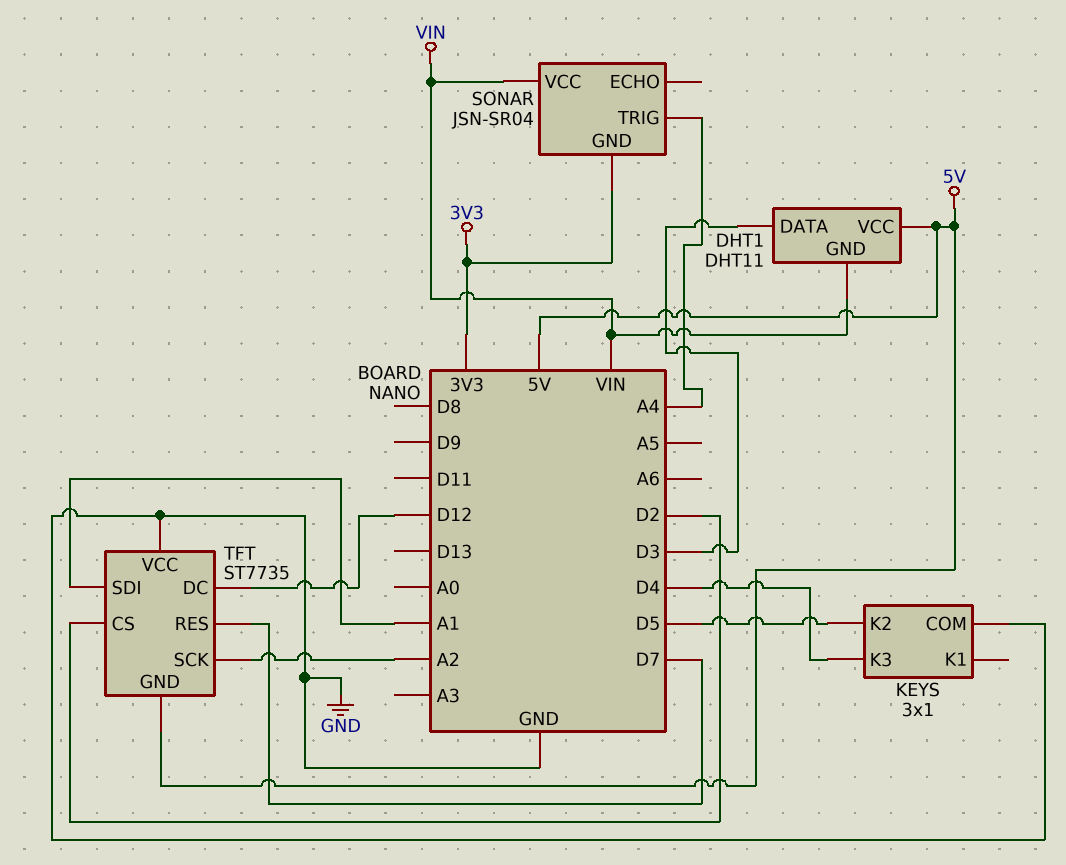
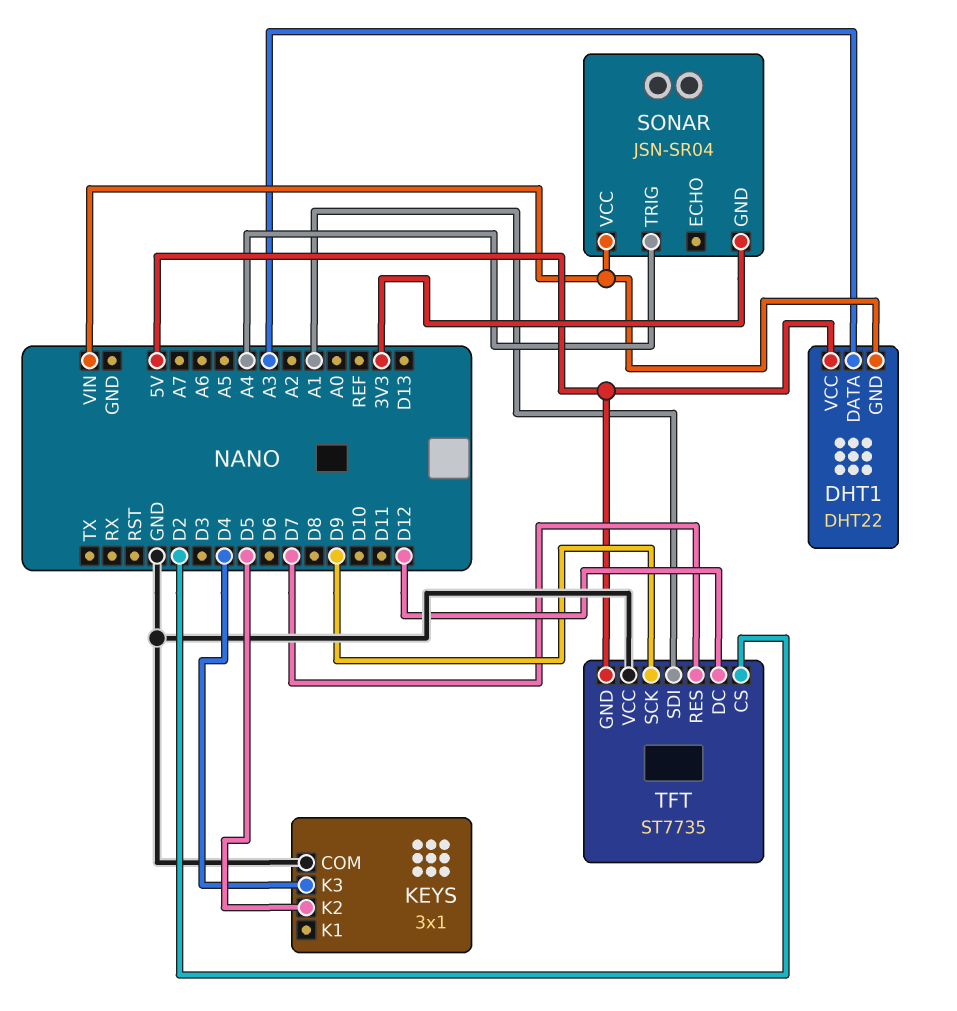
DHT1: DHT11 -> DHT22
DHT1 pin DATA: D3 -> A3
TFT pin SCK: A2 -> D9

